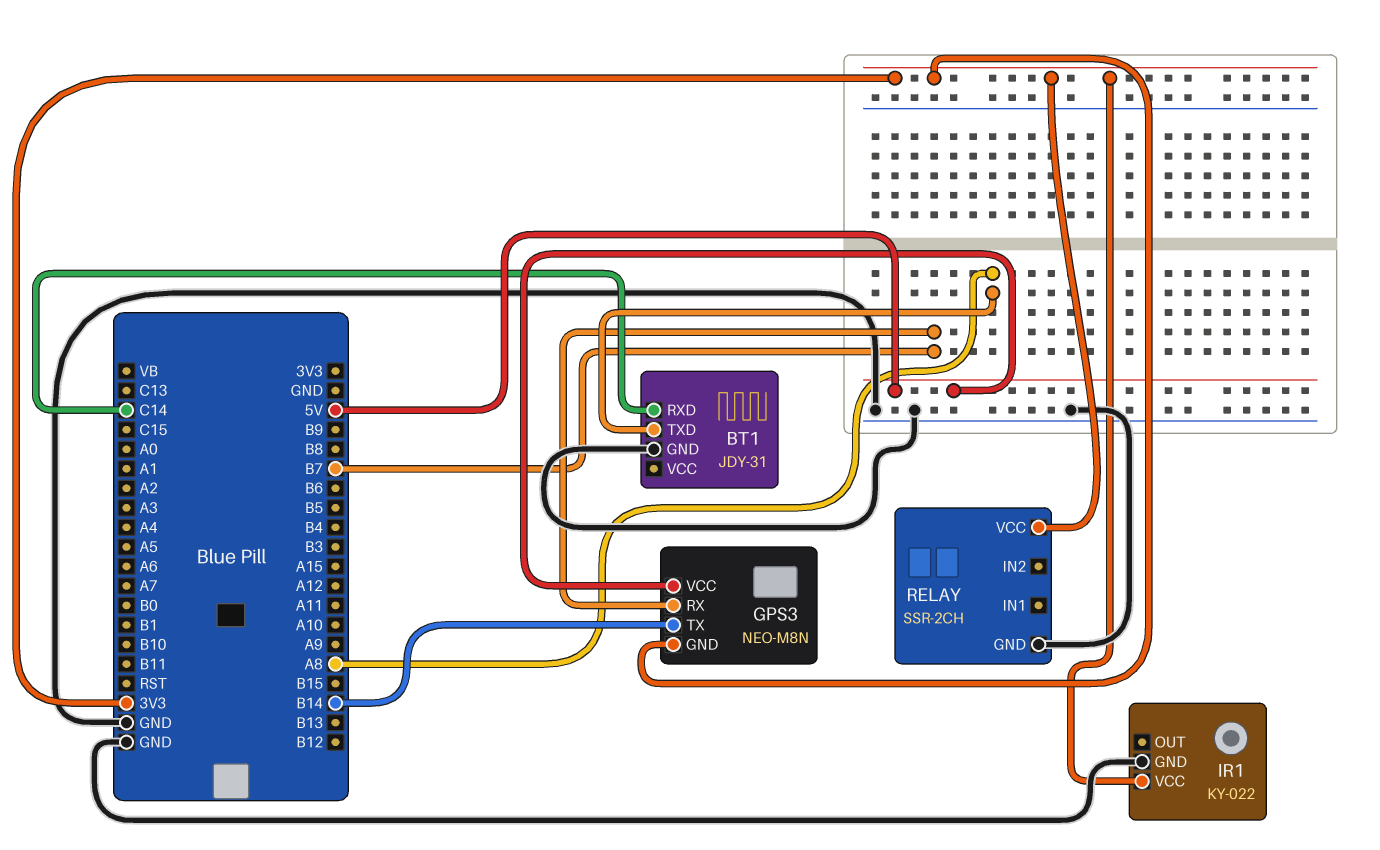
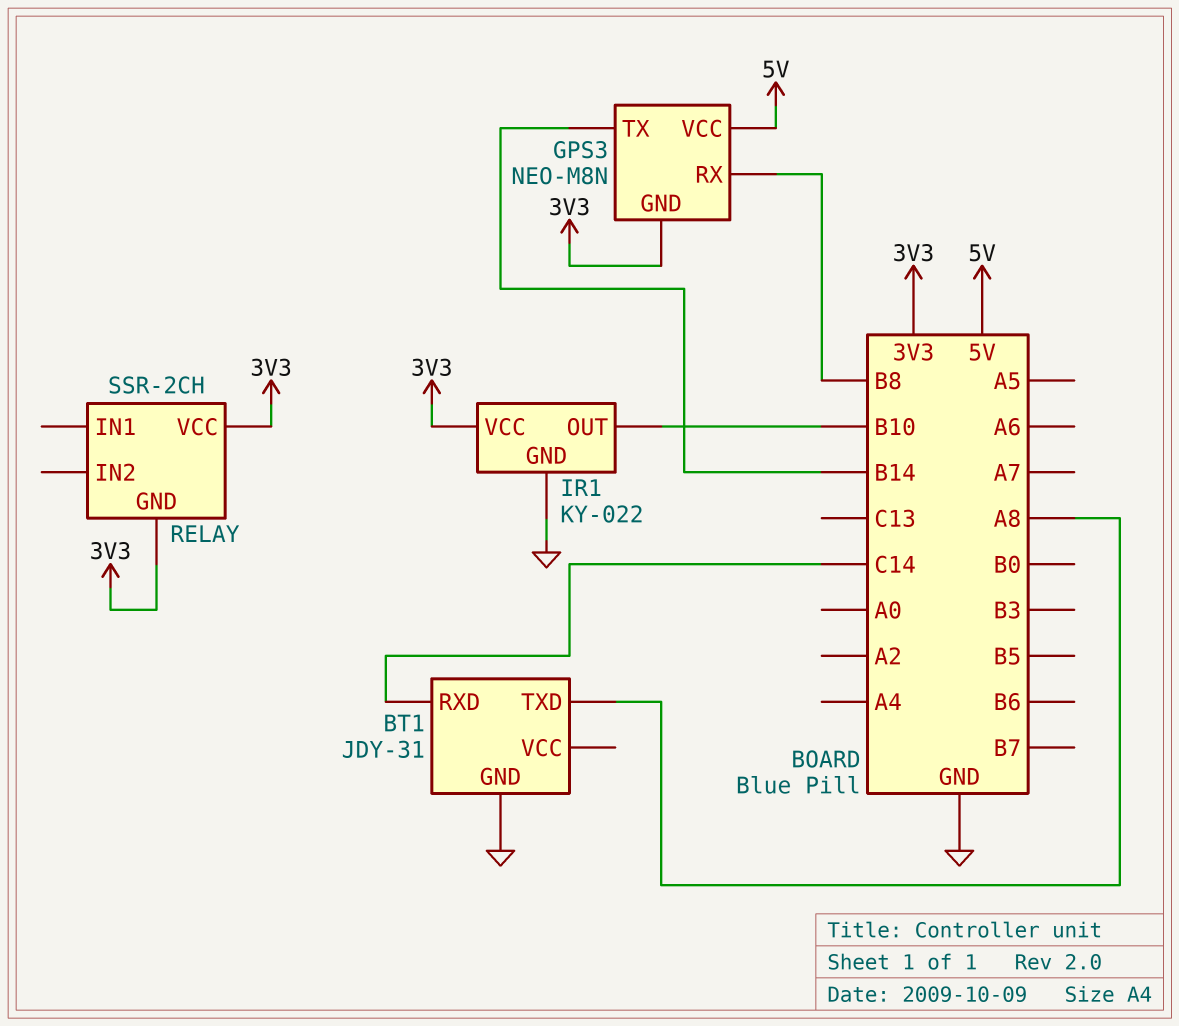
GPS3 pin RX: B7 -> B8
IR1 pin OUT: none -> B10
RELAY pin GND: GND -> 3V3

